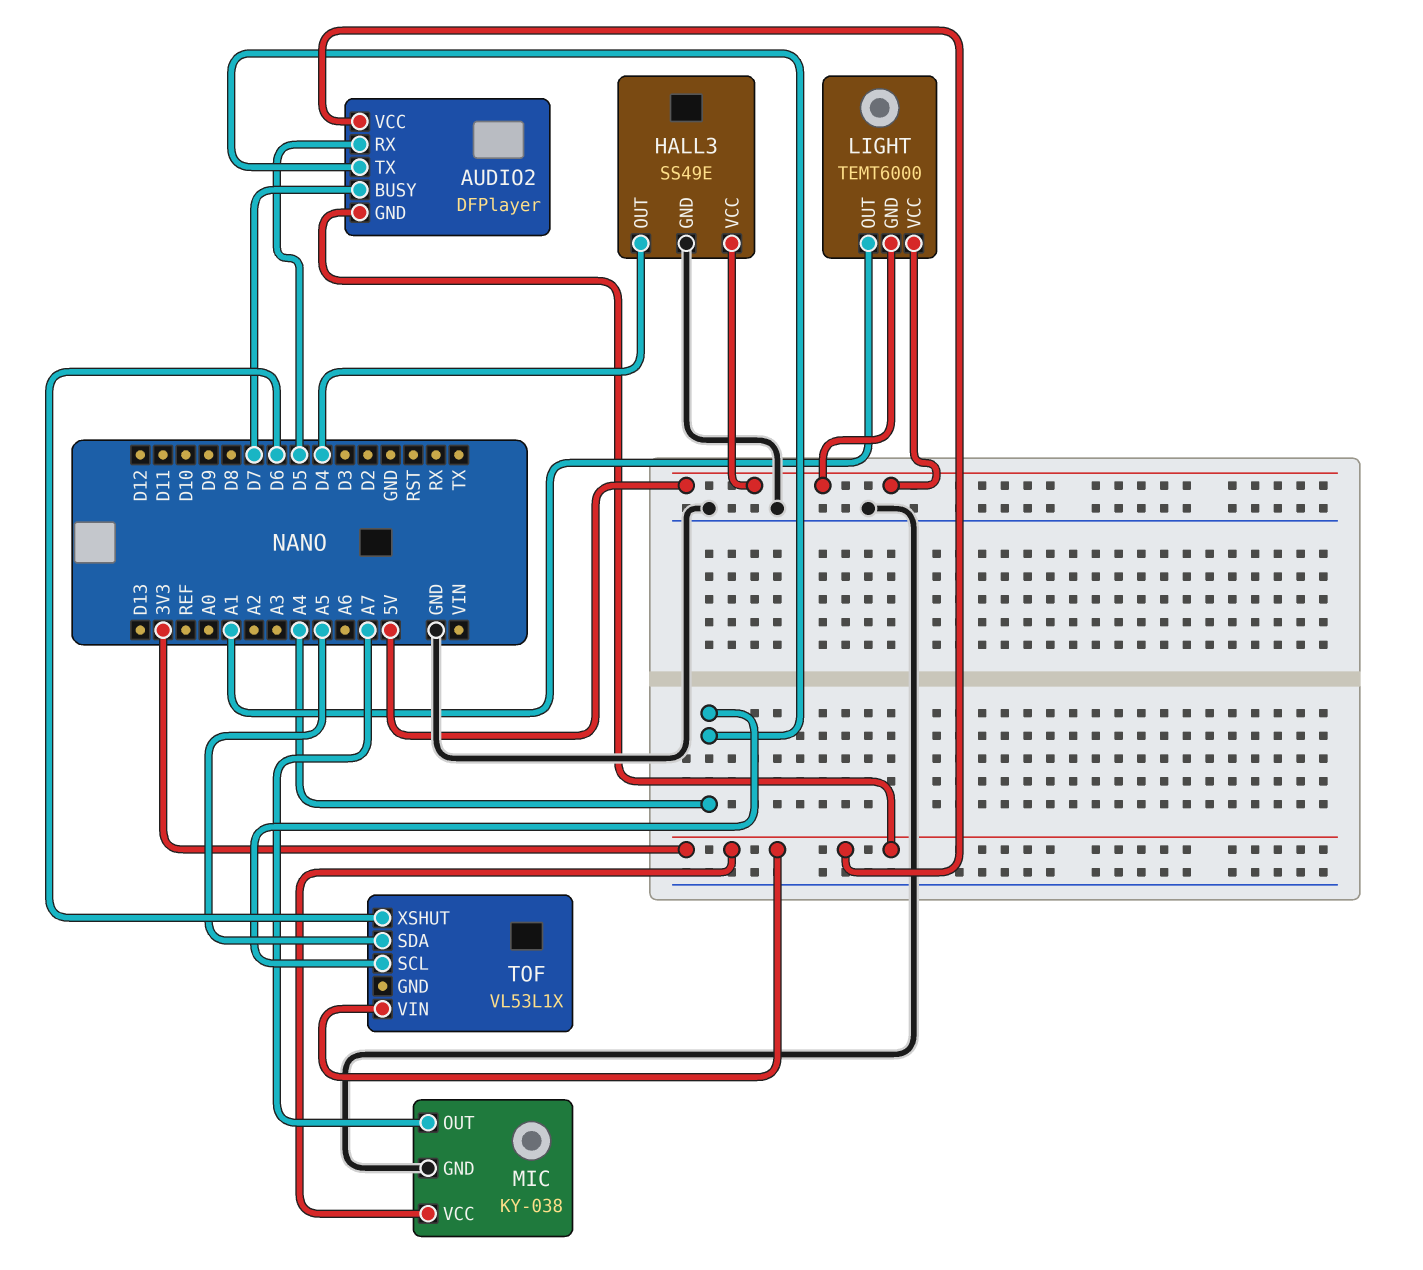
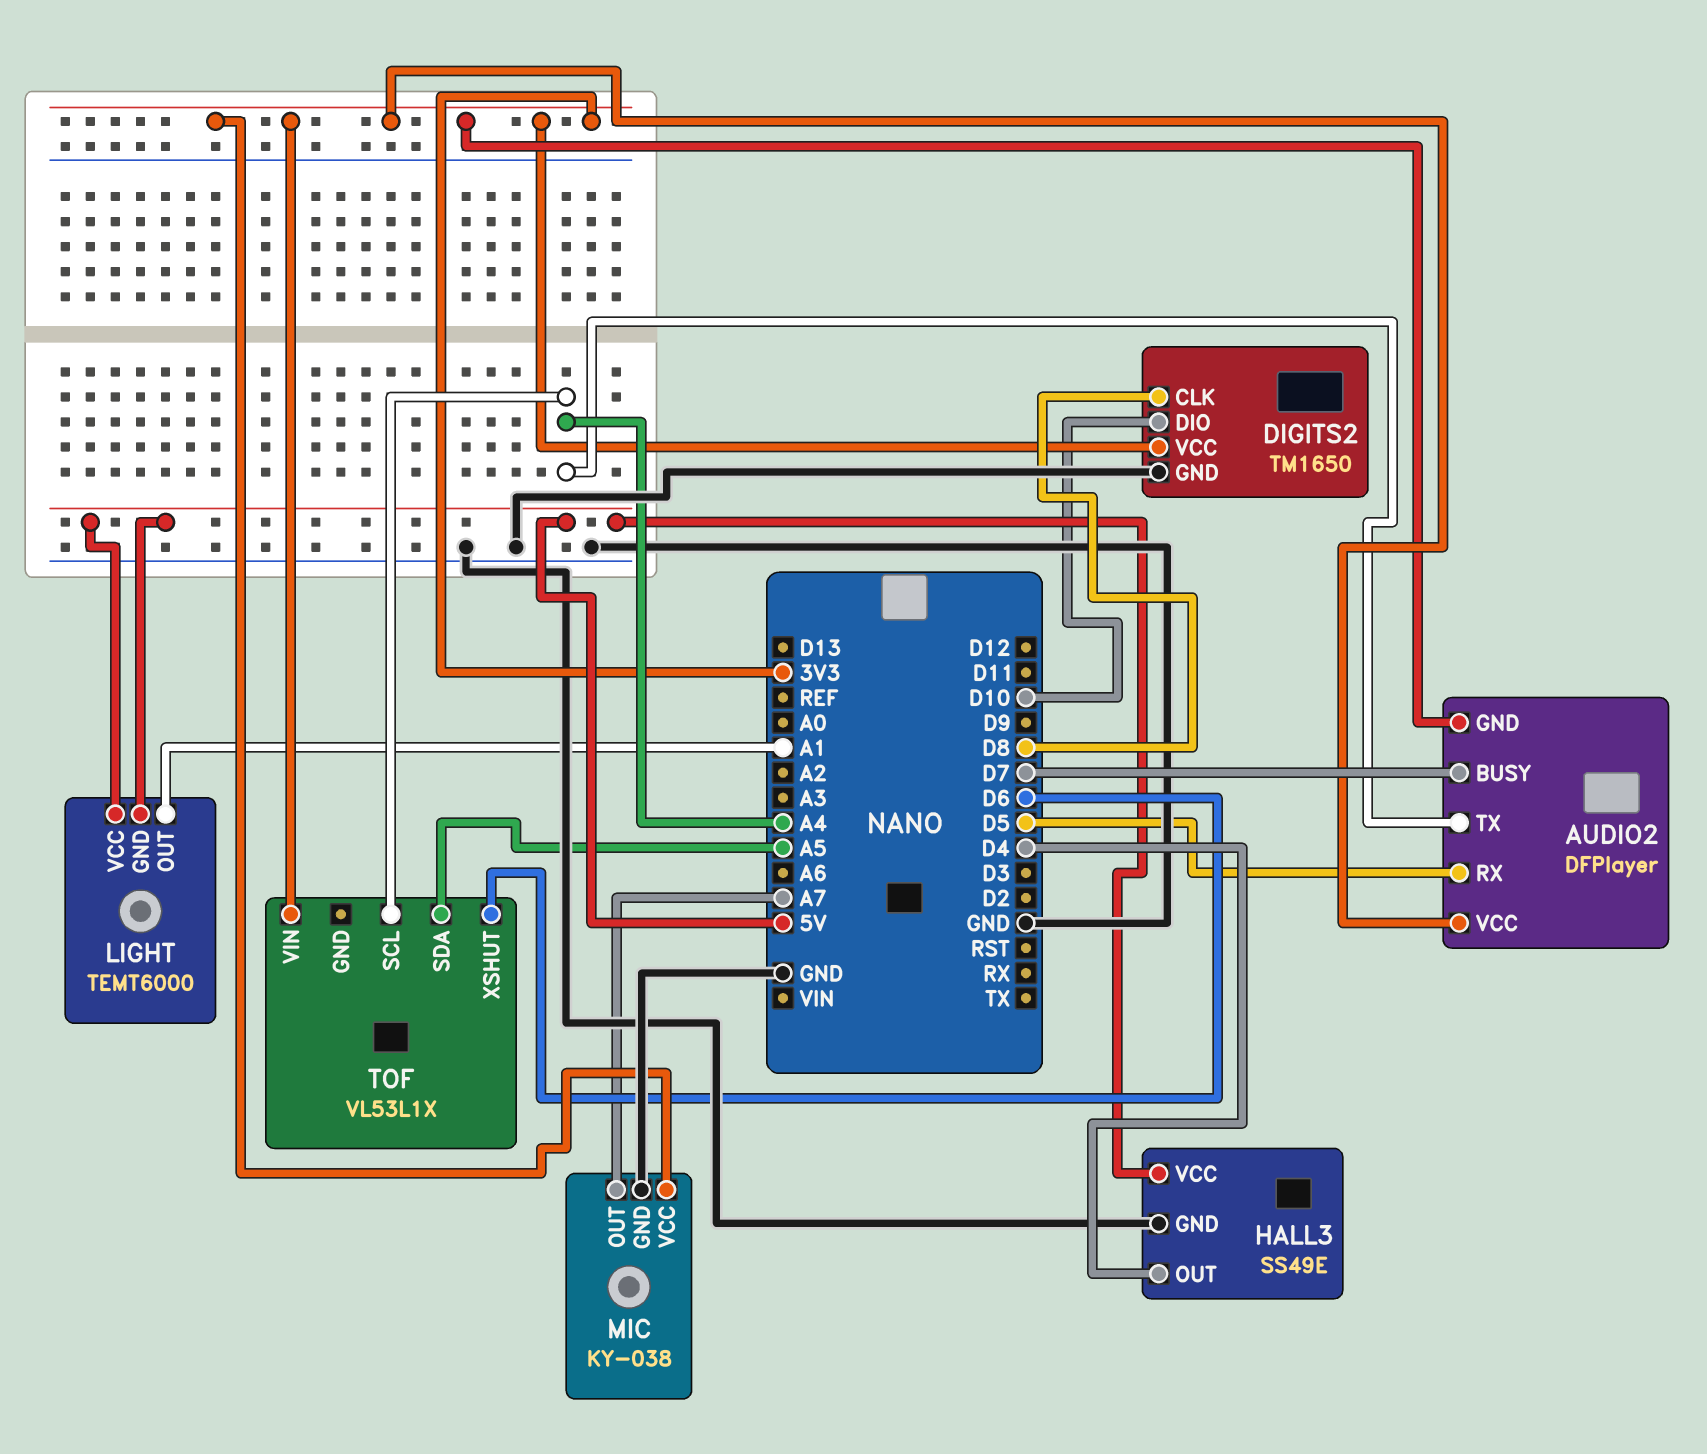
DIGITS2: none -> TM1650
DIGITS2 pin CLK: none -> D8
DIGITS2 pin DIO: none -> D10
DIGITS2 pin GND: none -> GND
DIGITS2 pin VCC: none -> 3V3

